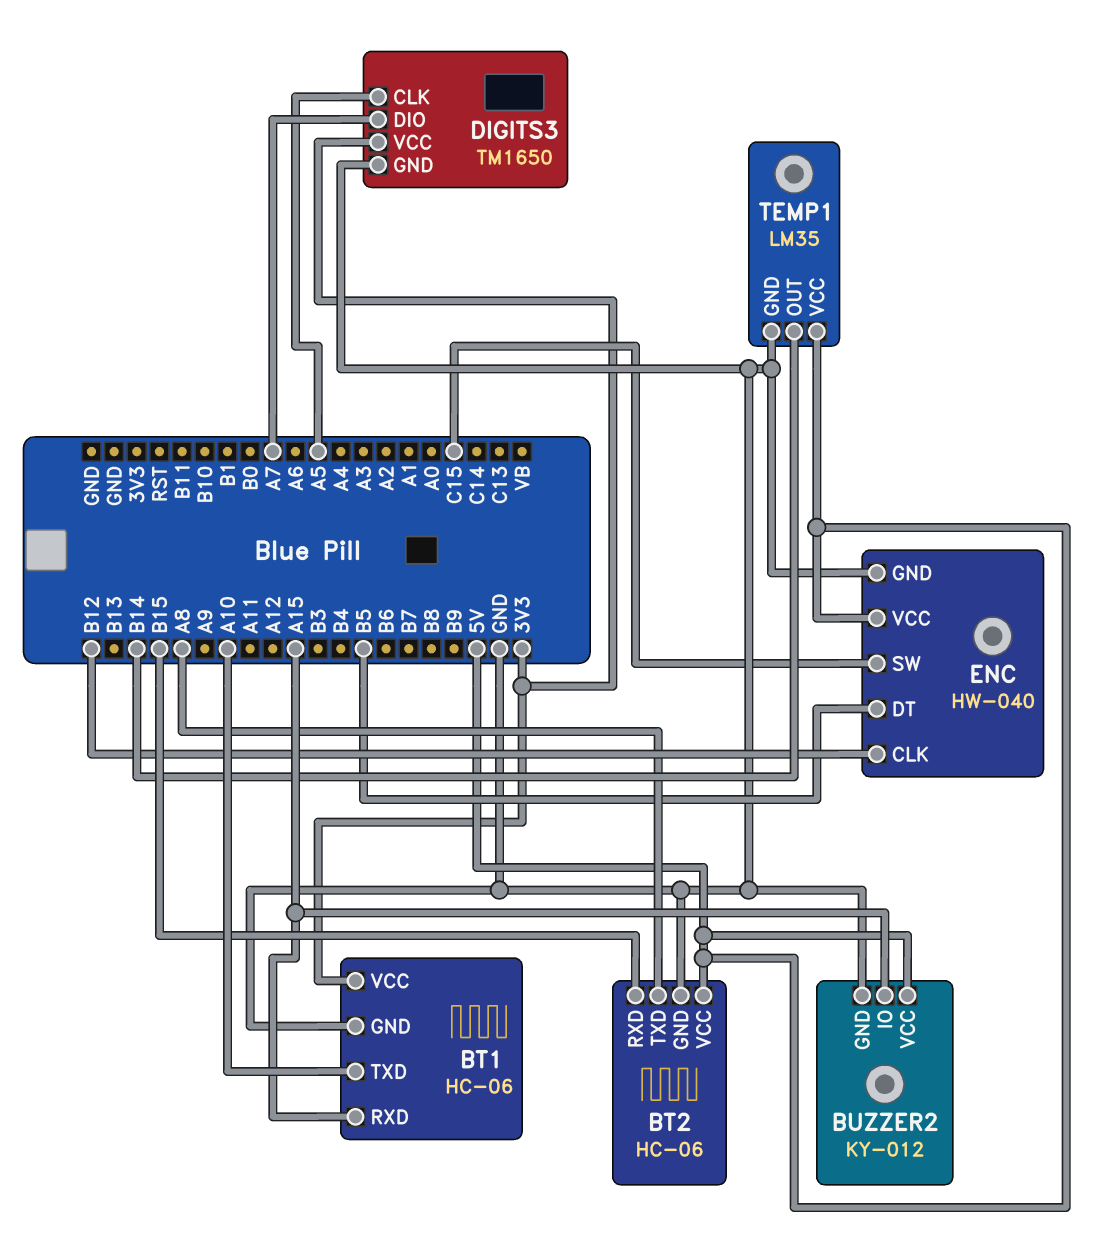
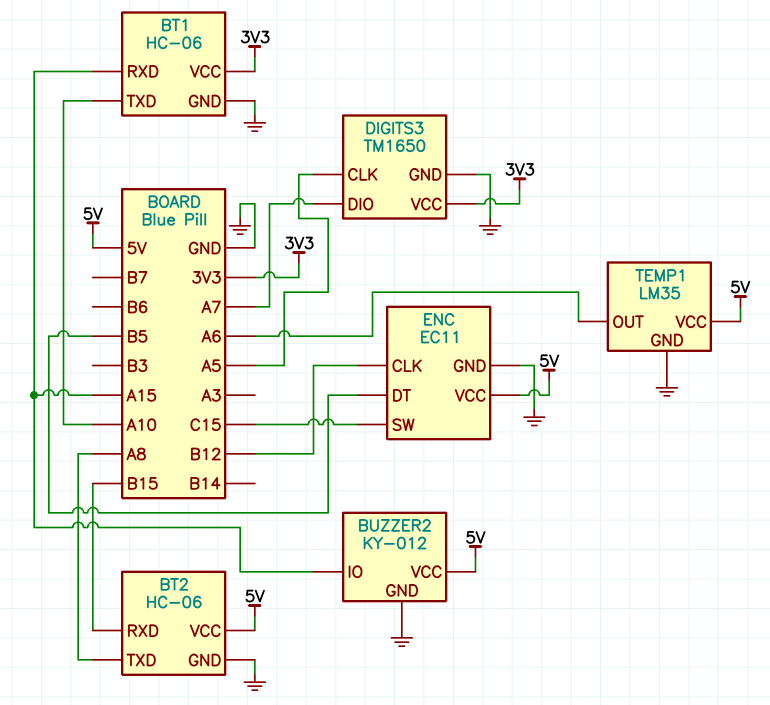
ENC: HW-040 -> EC11
TEMP1 pin OUT: B14 -> A6

